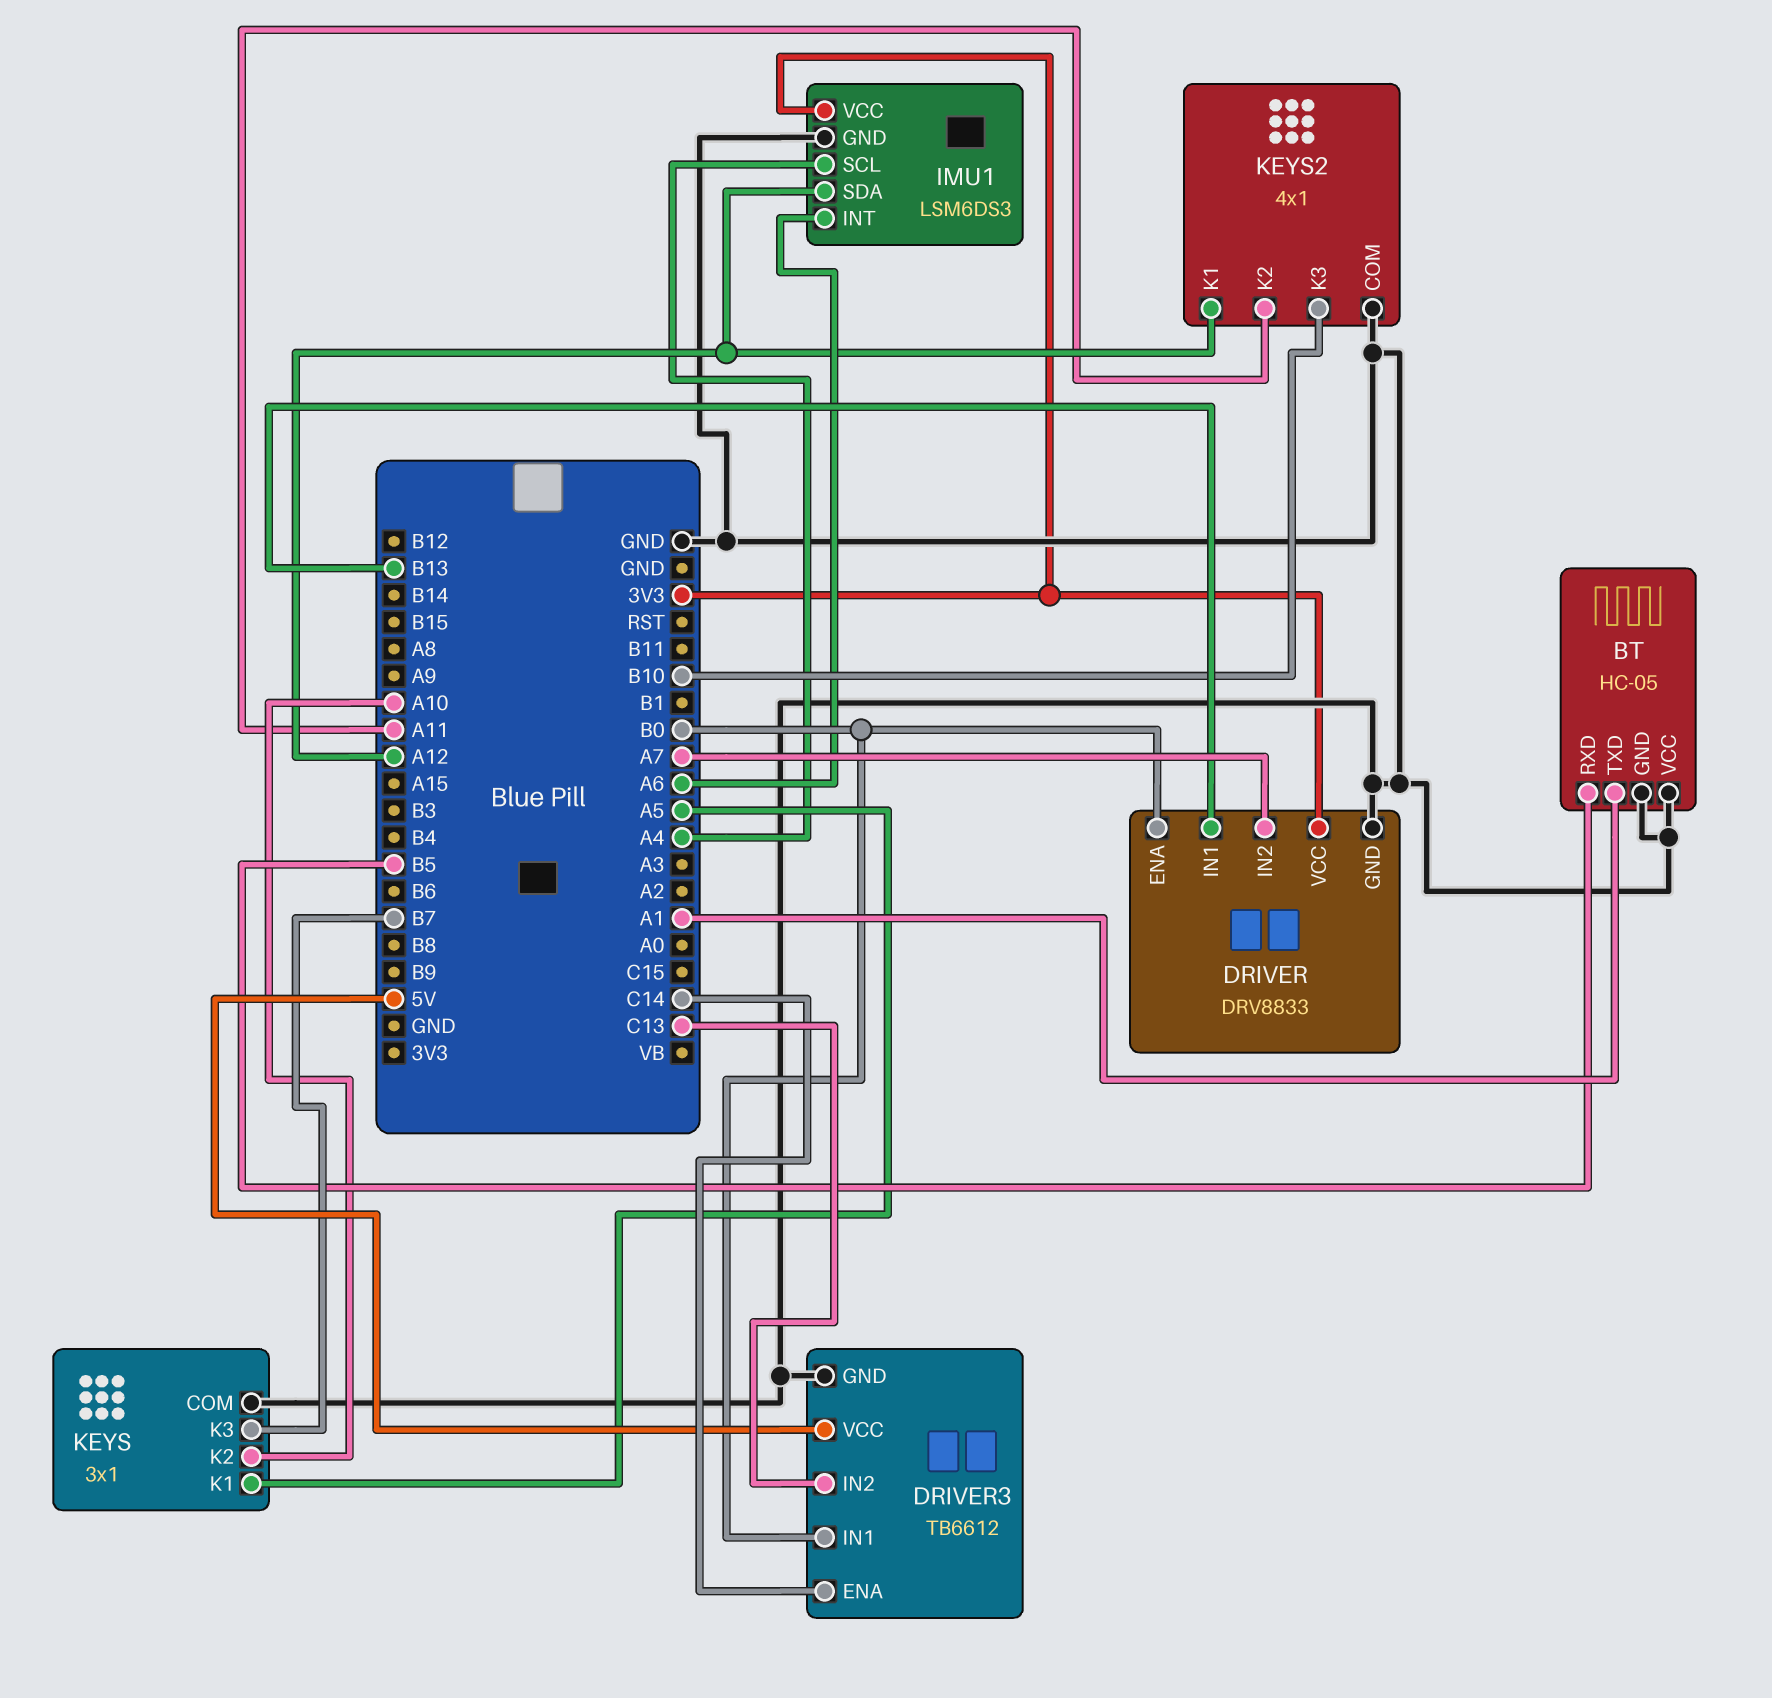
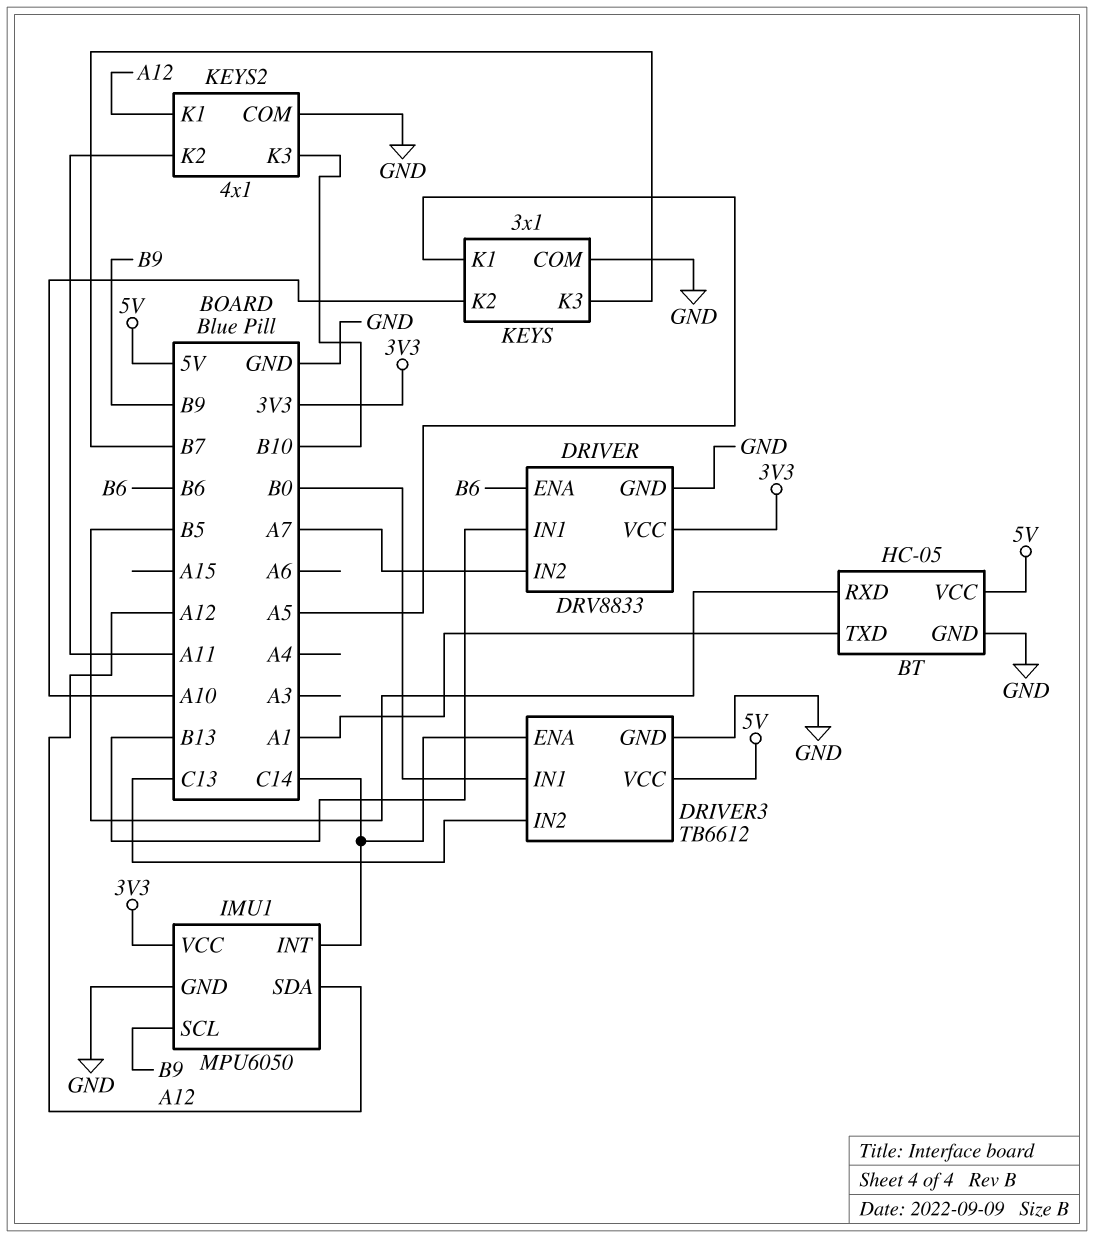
BT pin VCC: GND -> 5V
DRIVER pin ENA: B0 -> B6
IMU1: LSM6DS3 -> MPU6050
IMU1 pin INT: A6 -> C14
IMU1 pin SCL: A4 -> B9

